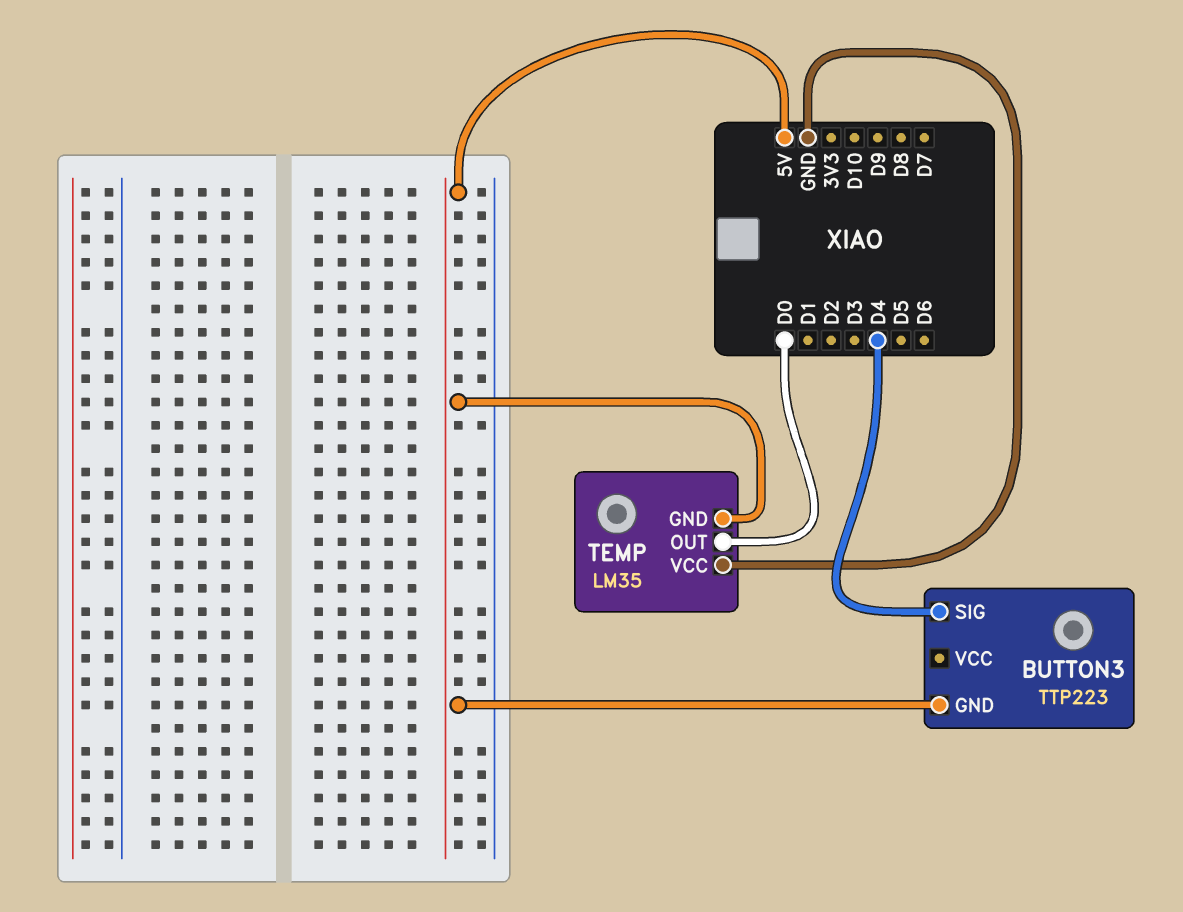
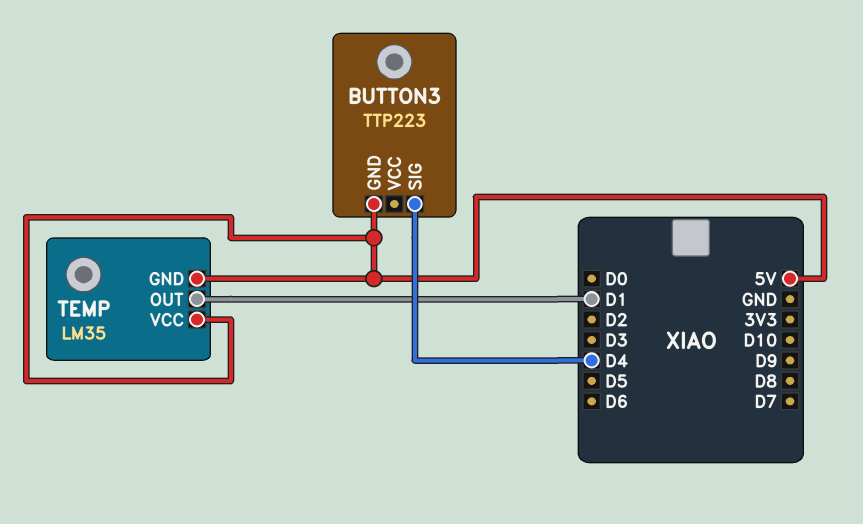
TEMP pin OUT: D0 -> D1
TEMP pin VCC: GND -> 5V

